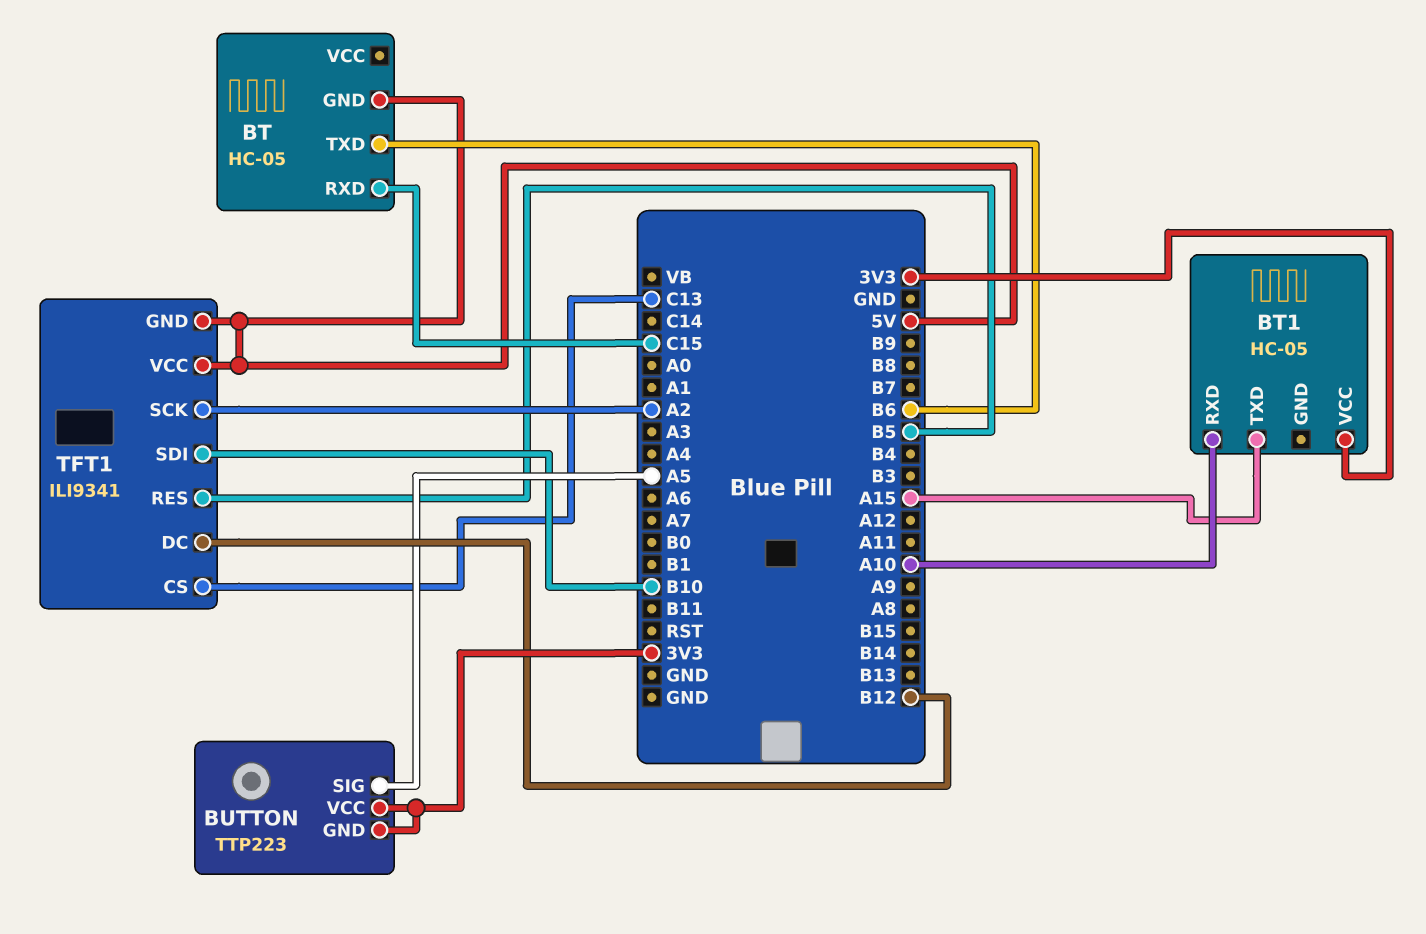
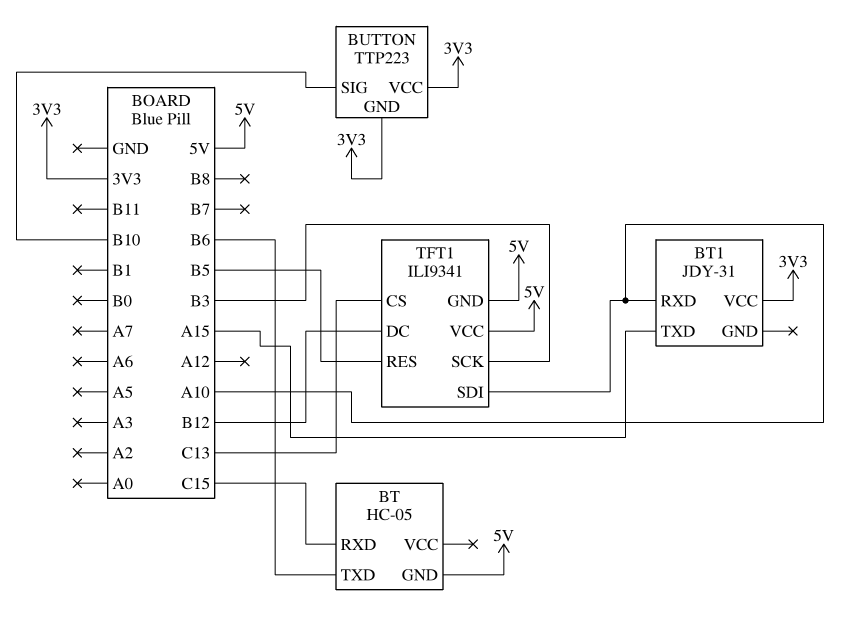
BT1: HC-05 -> JDY-31
BUTTON pin SIG: A5 -> B10
TFT1 pin SCK: A2 -> B3
TFT1 pin SDI: B10 -> A10

